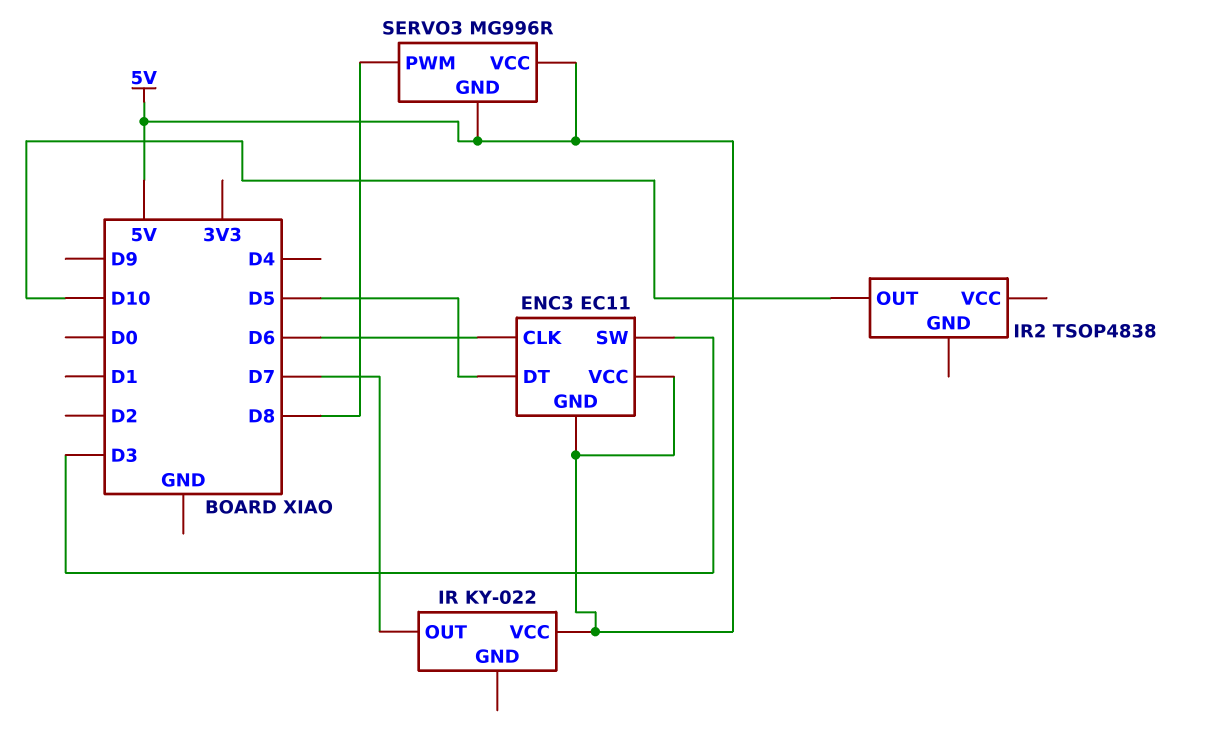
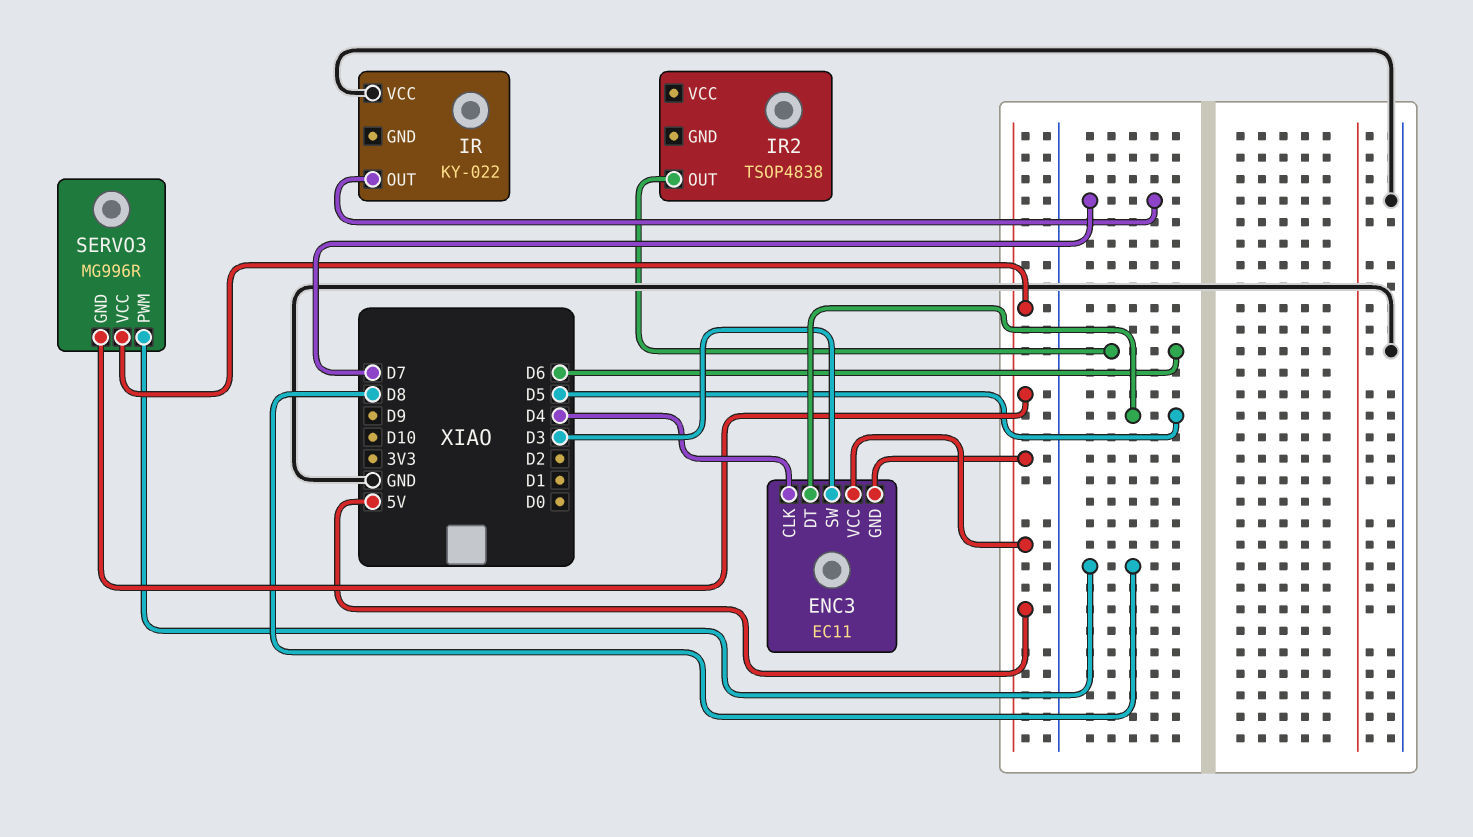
ENC3 pin CLK: D6 -> D4
IR pin VCC: 5V -> GND
IR2 pin OUT: D10 -> D6

